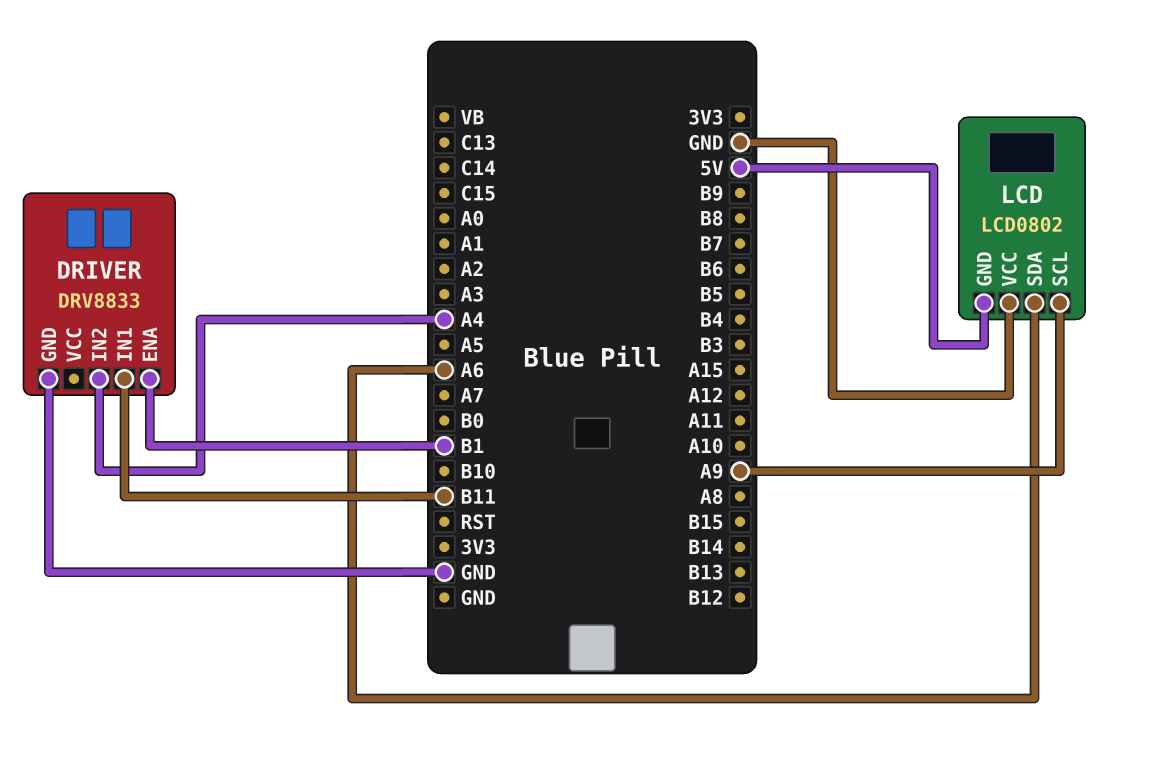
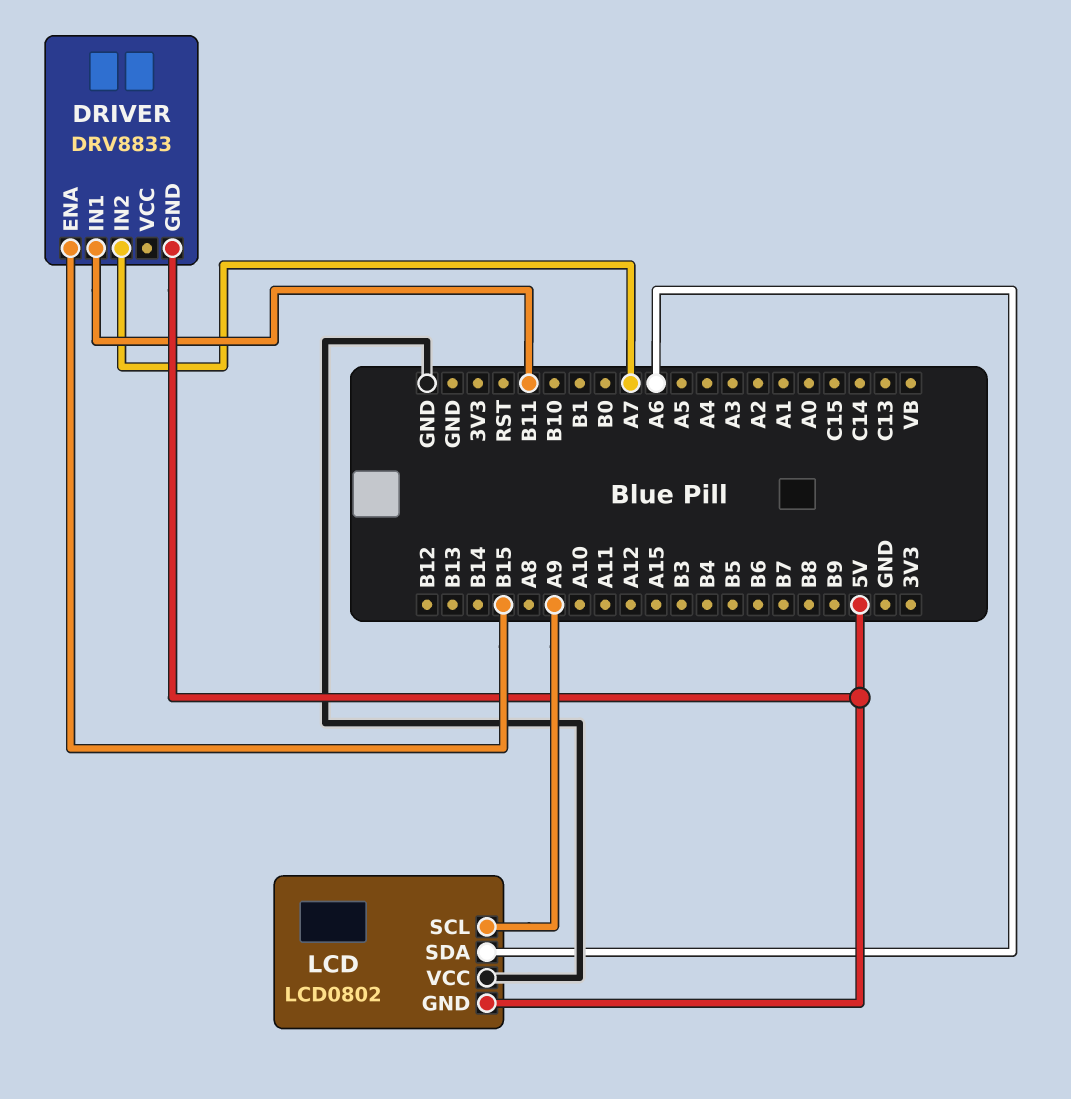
DRIVER pin ENA: B1 -> B15
DRIVER pin GND: GND -> 5V
DRIVER pin IN2: A4 -> A7

